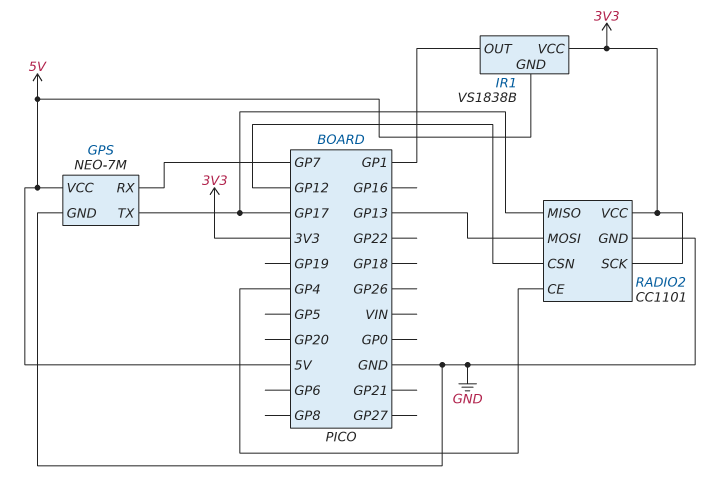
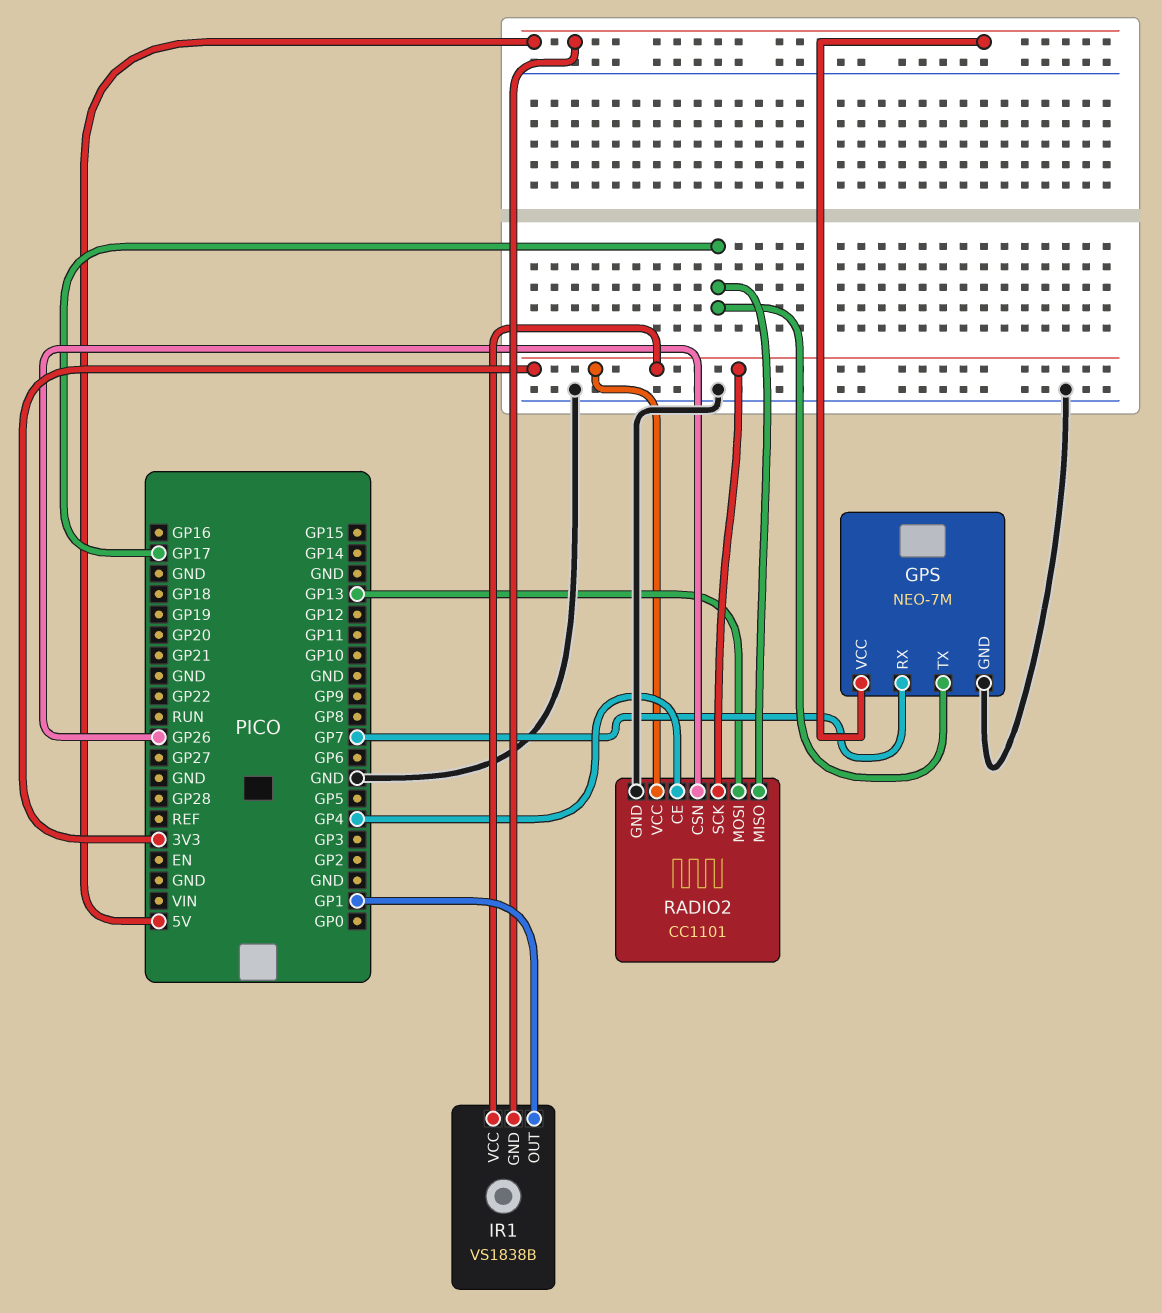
RADIO2 pin CSN: GP12 -> GP26

